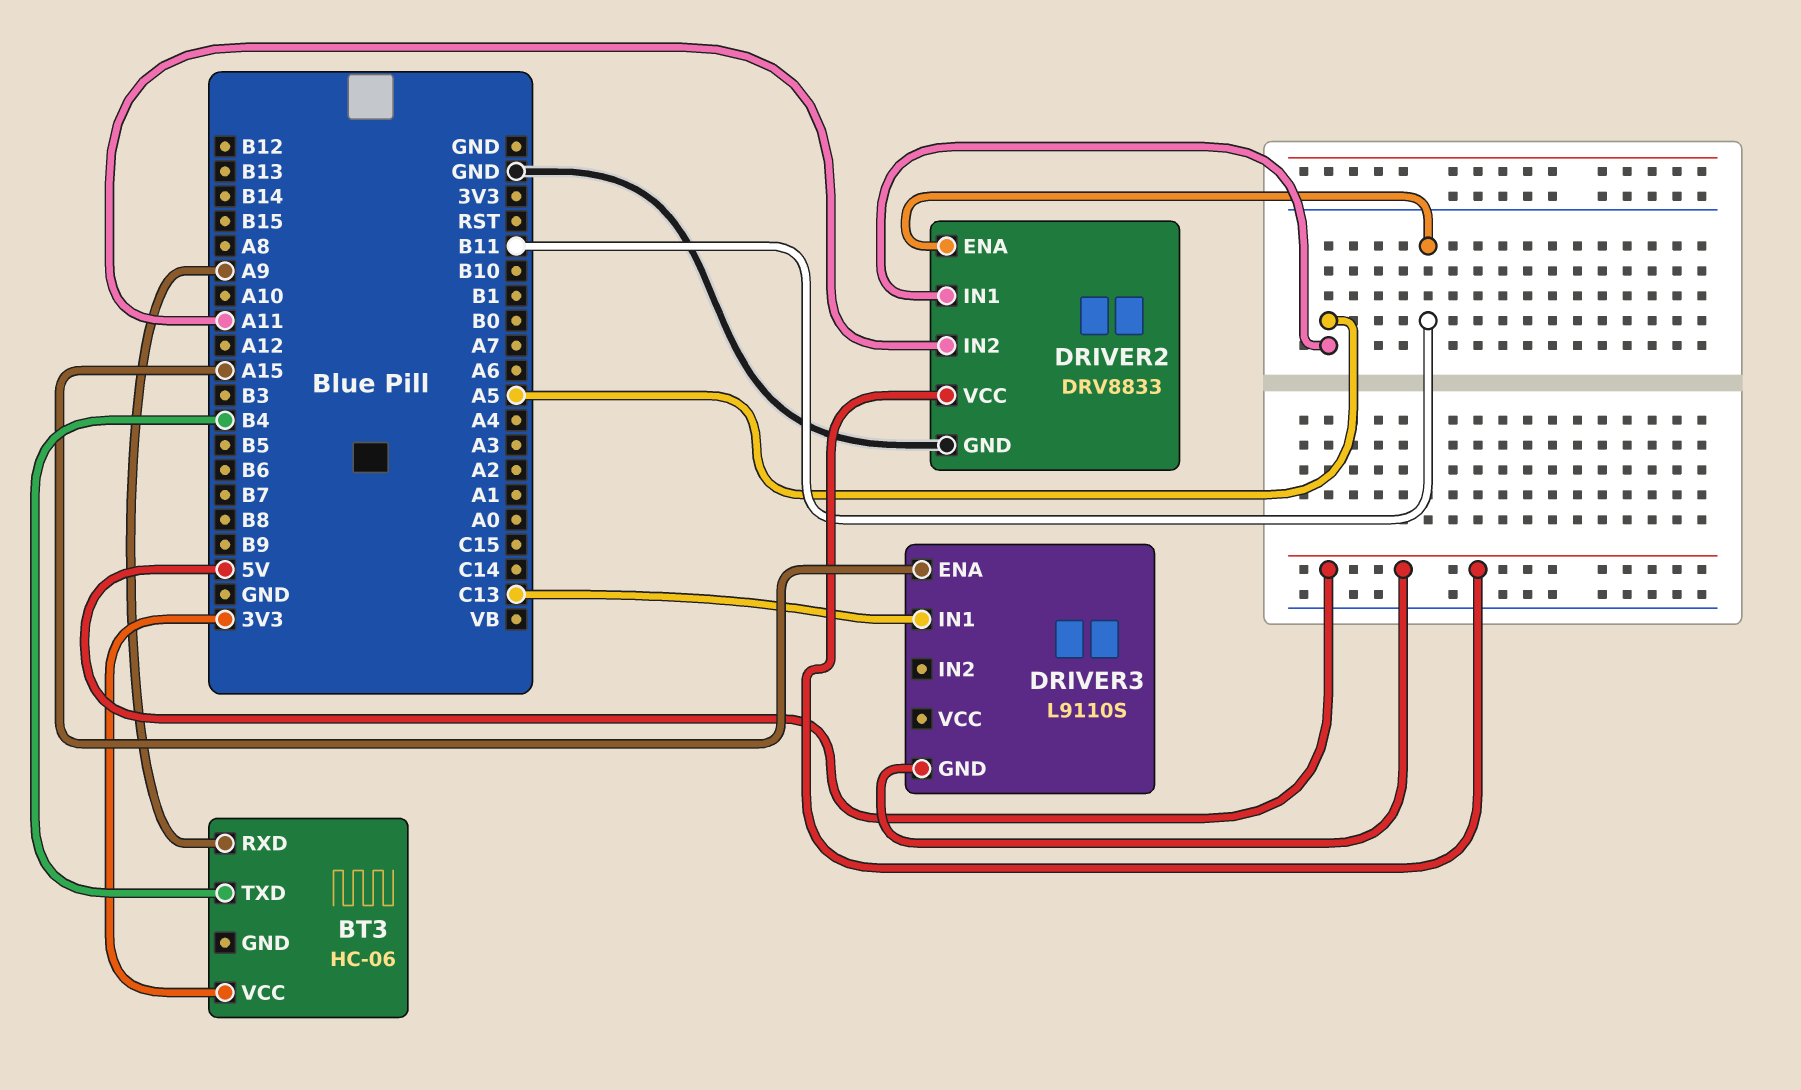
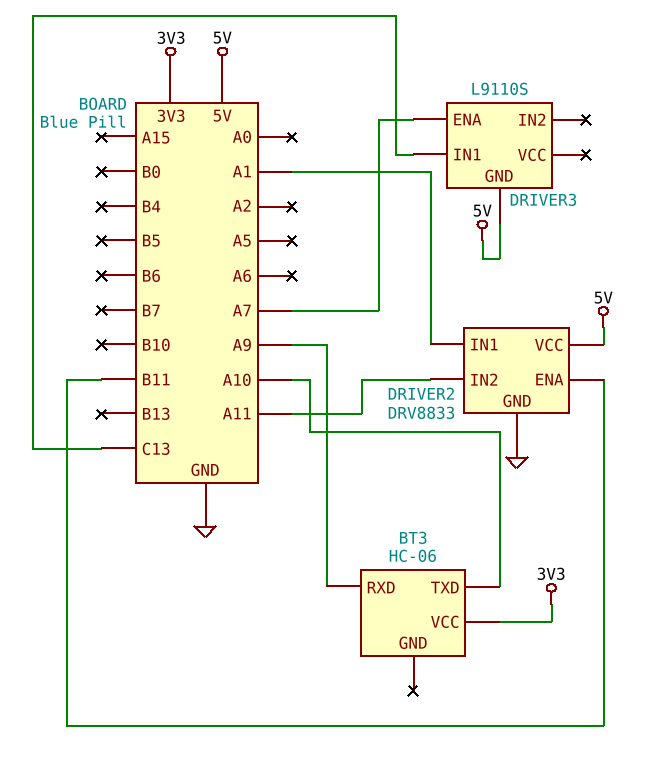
BT3 pin TXD: B4 -> A10
DRIVER2 pin IN1: A5 -> A1
DRIVER3 pin ENA: A15 -> A7

